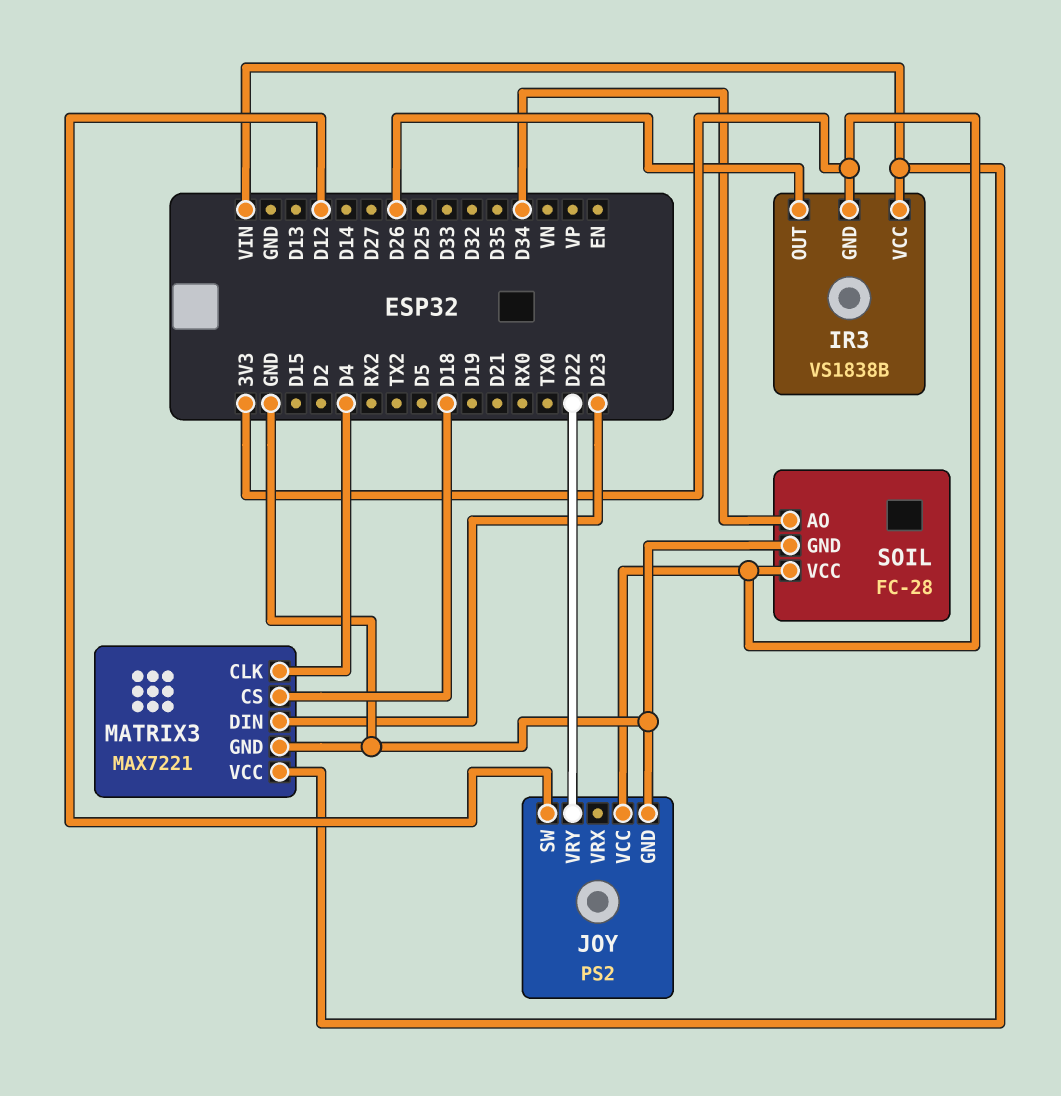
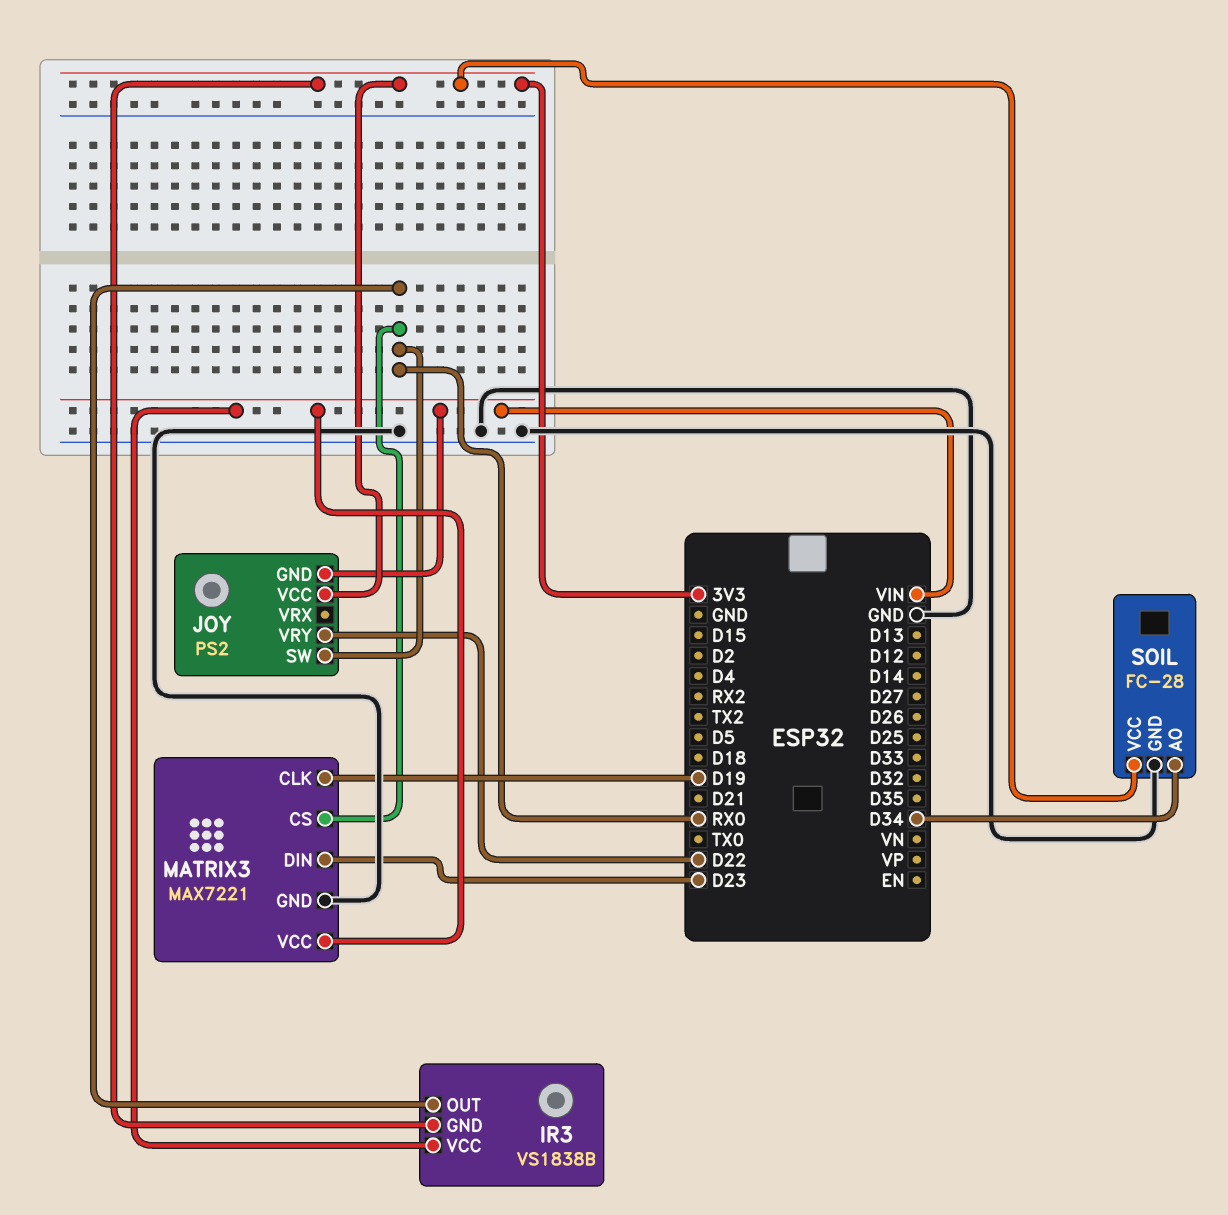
IR3 pin OUT: D26 -> RX0
JOY pin GND: GND -> VIN
JOY pin SW: D12 -> RX0
MATRIX3 pin CLK: D4 -> D19
MATRIX3 pin CS: D18 -> RX0

